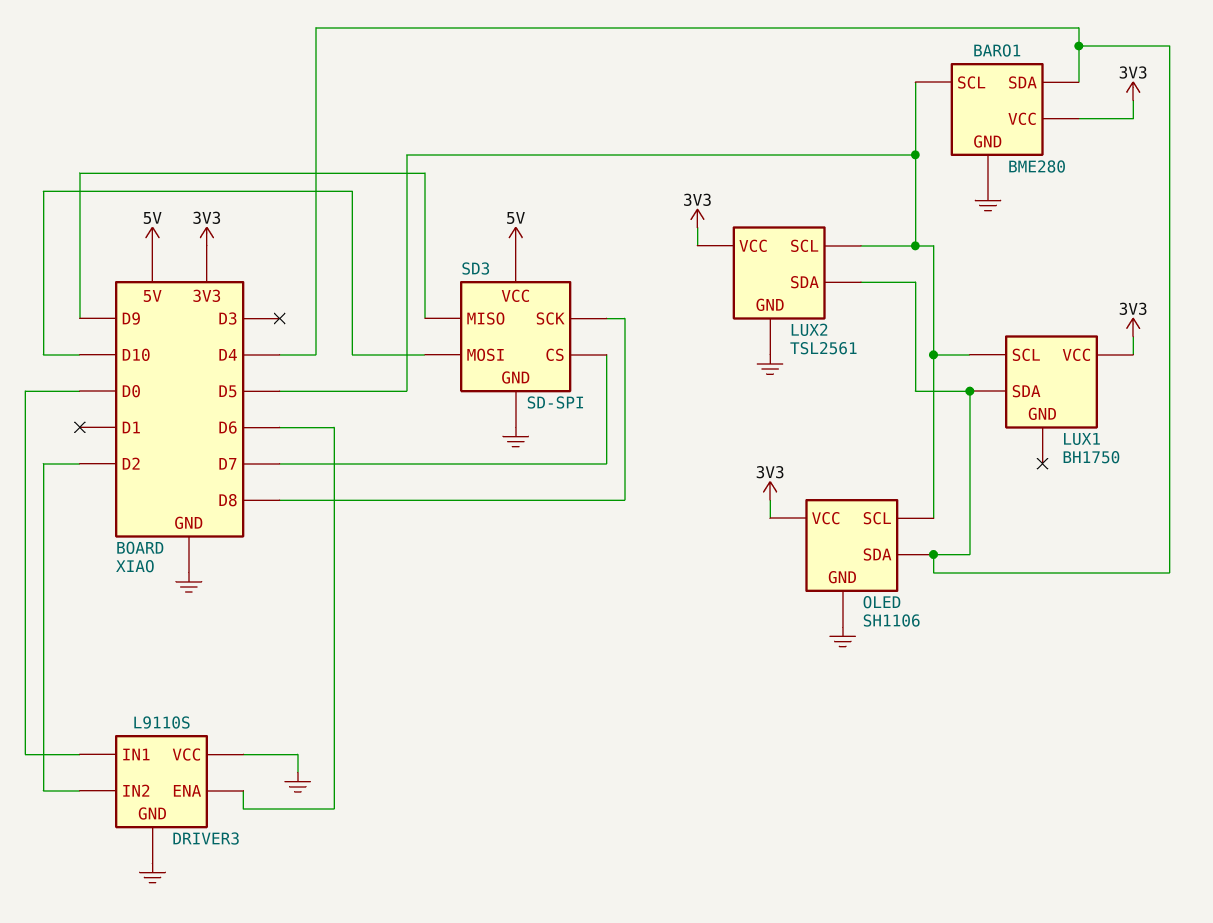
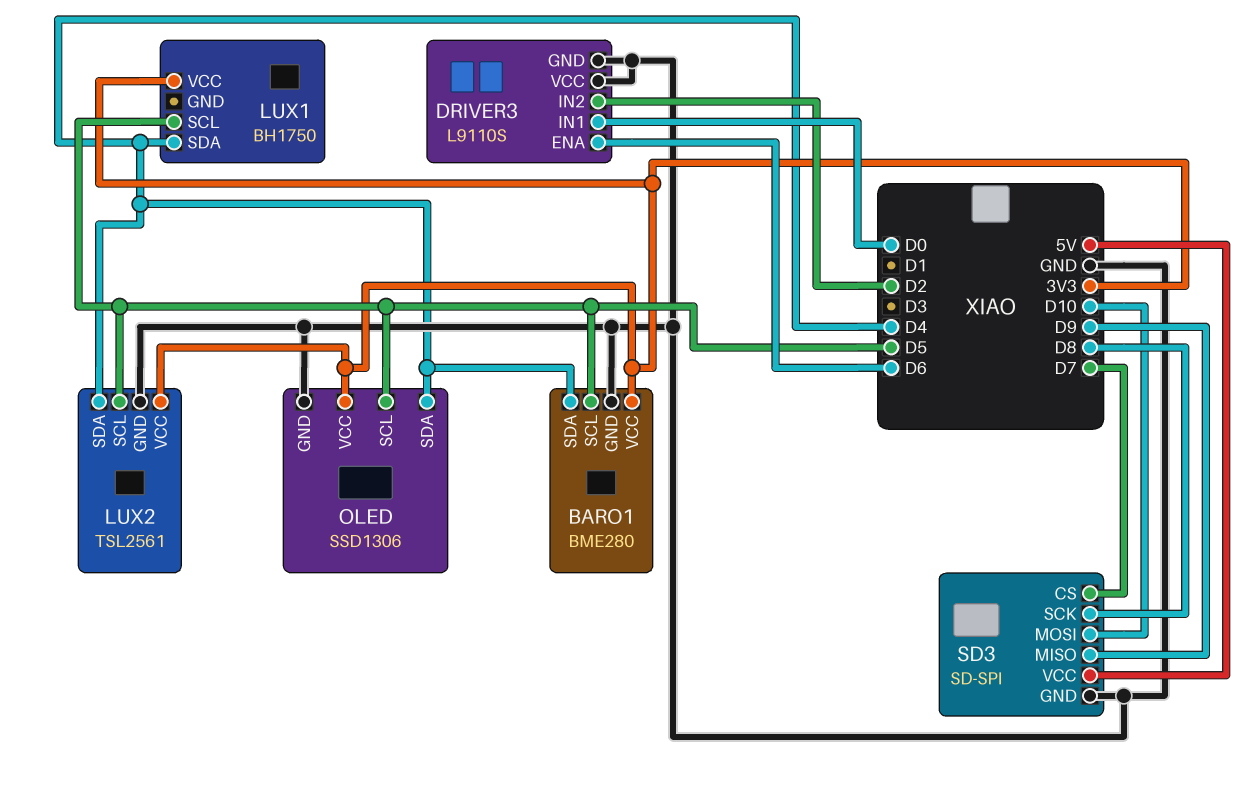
OLED: SH1106 -> SSD1306

